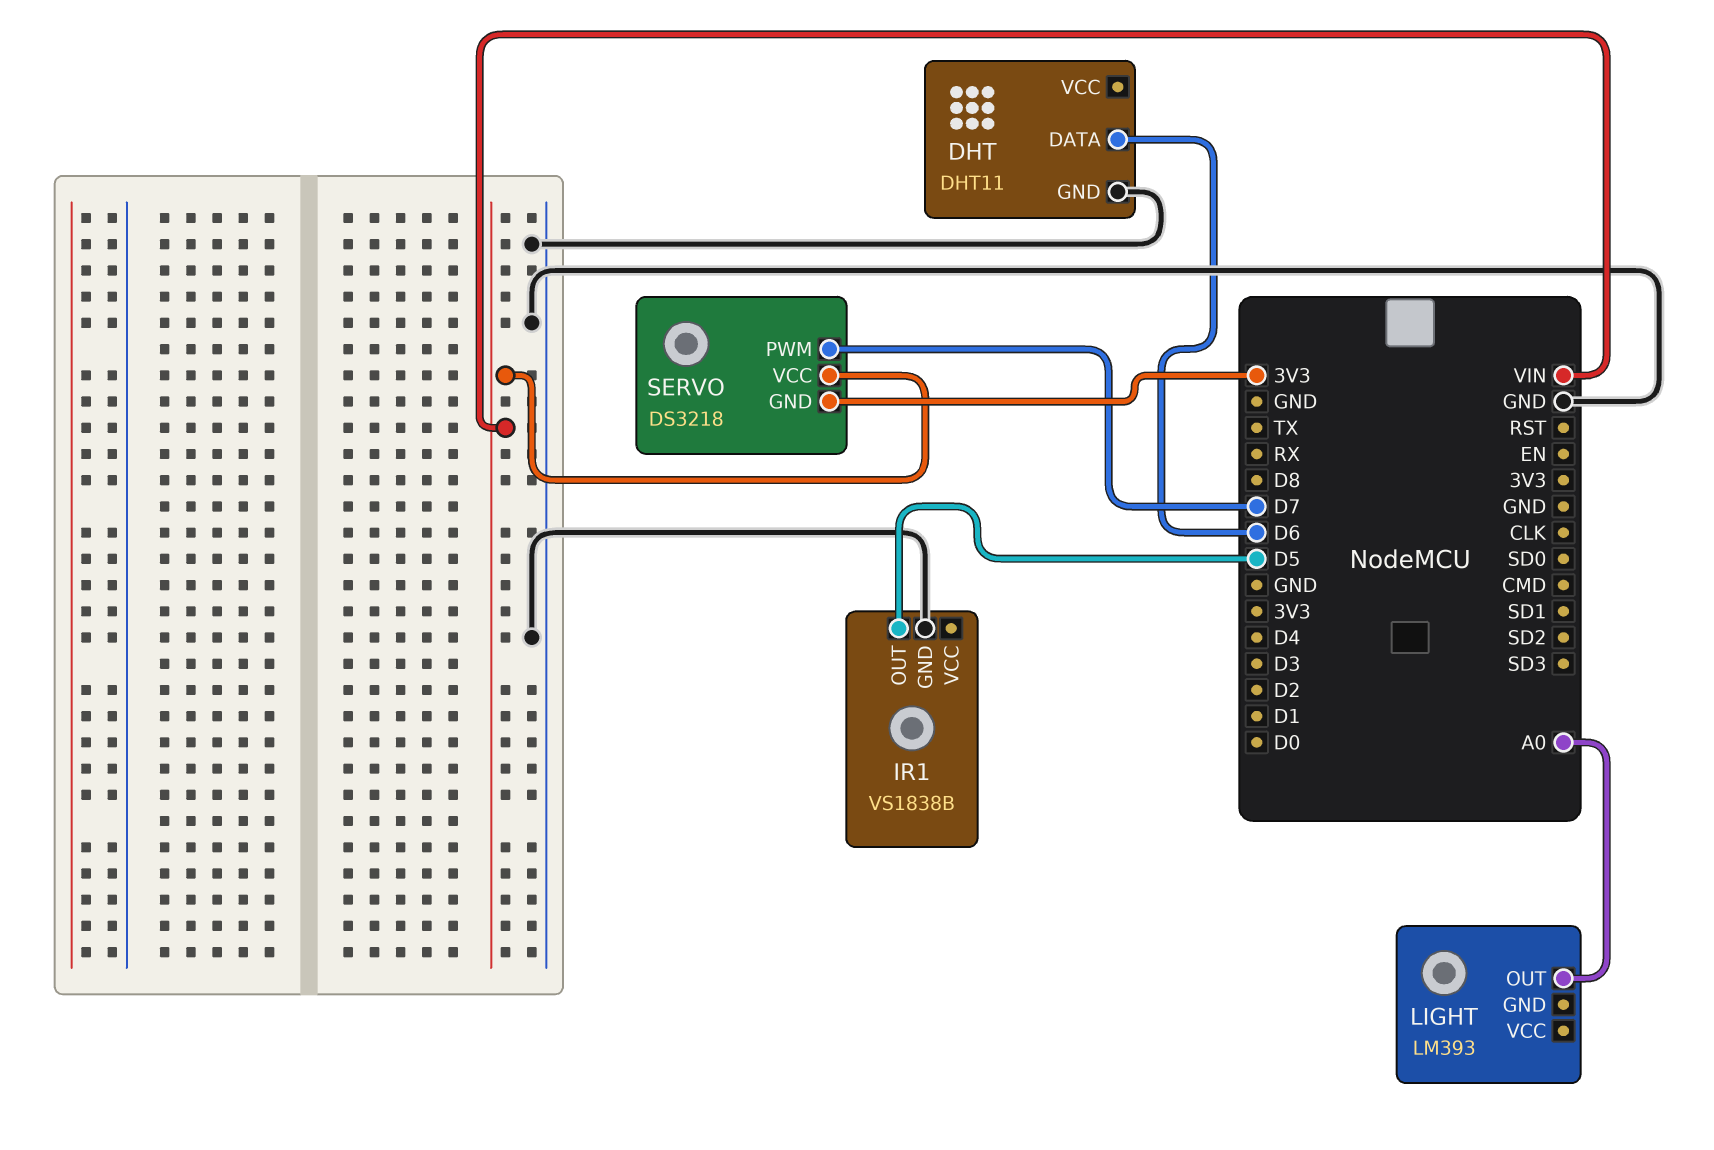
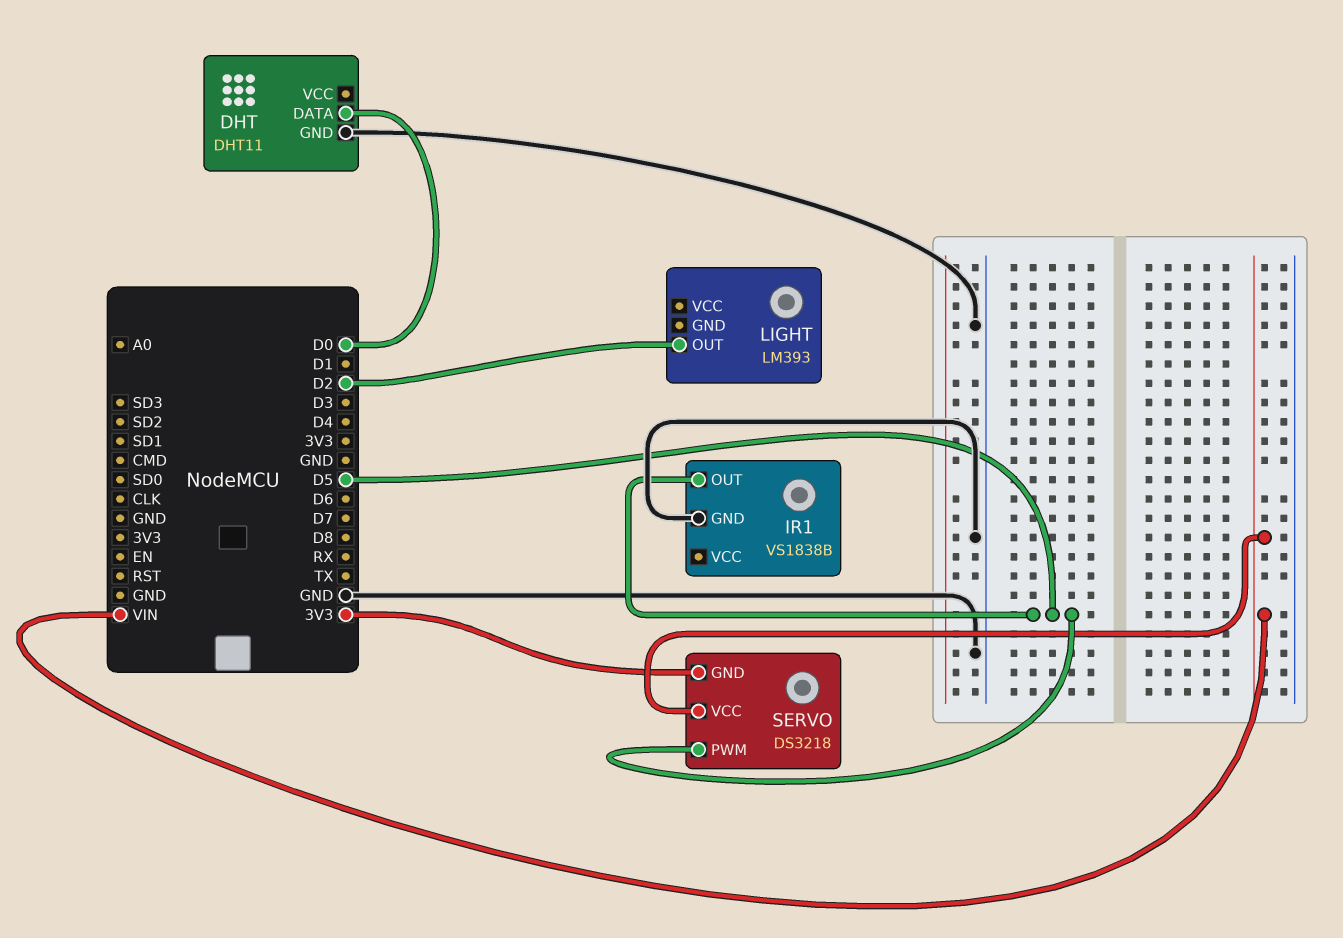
DHT pin DATA: D6 -> D0
LIGHT pin OUT: A0 -> D2
SERVO pin PWM: D7 -> D5

